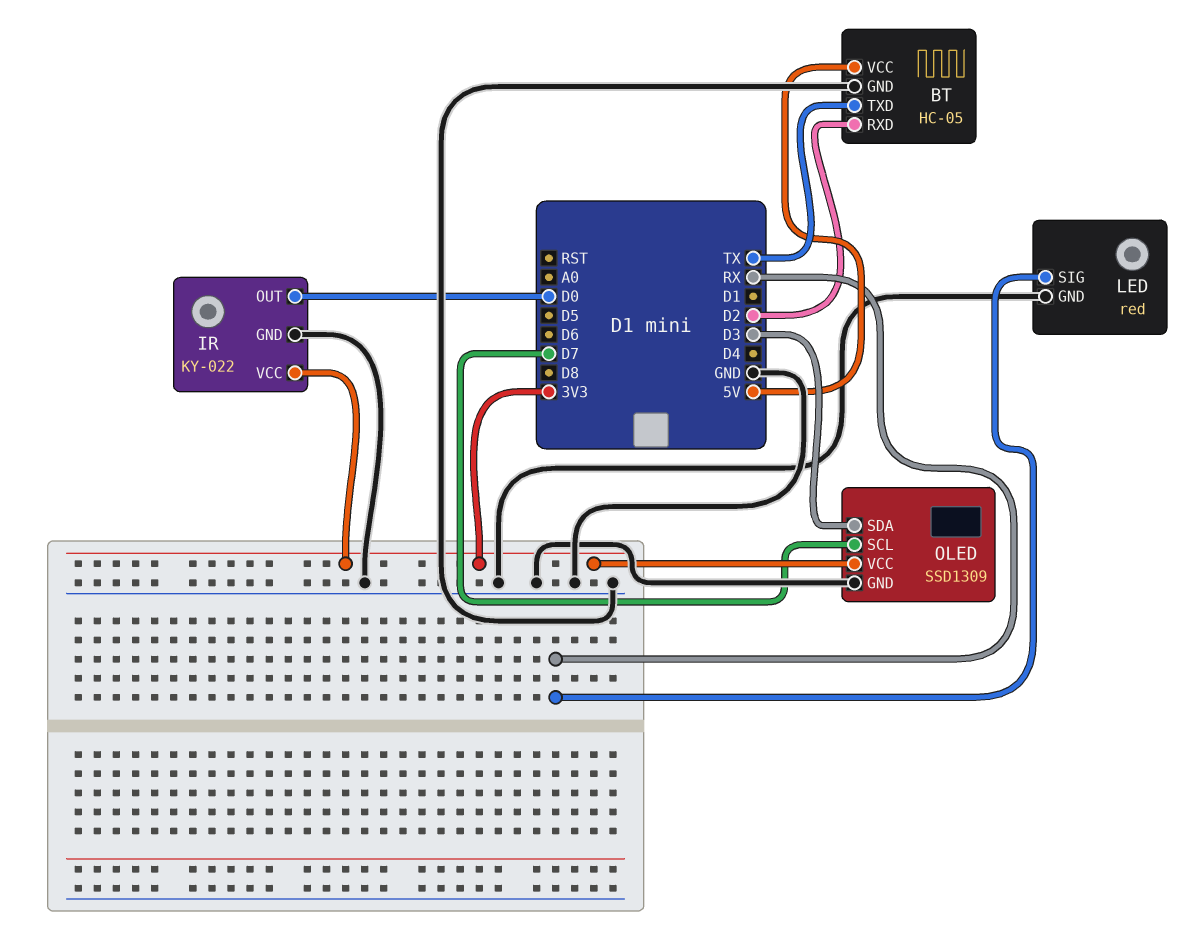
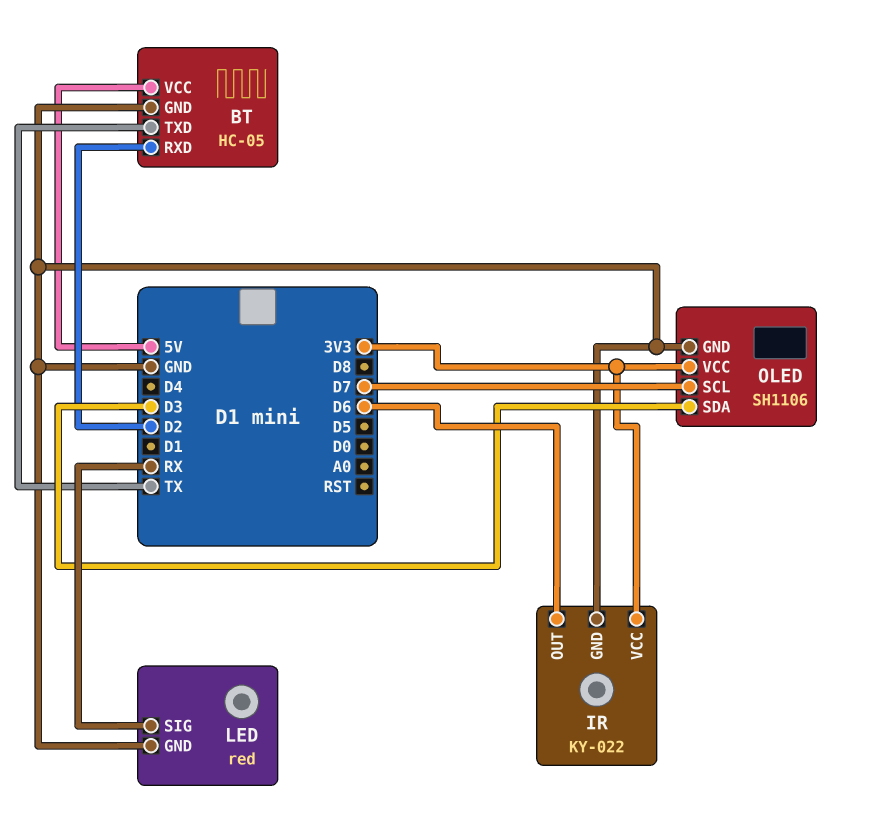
IR pin OUT: D0 -> D6
OLED: SSD1309 -> SH1106

